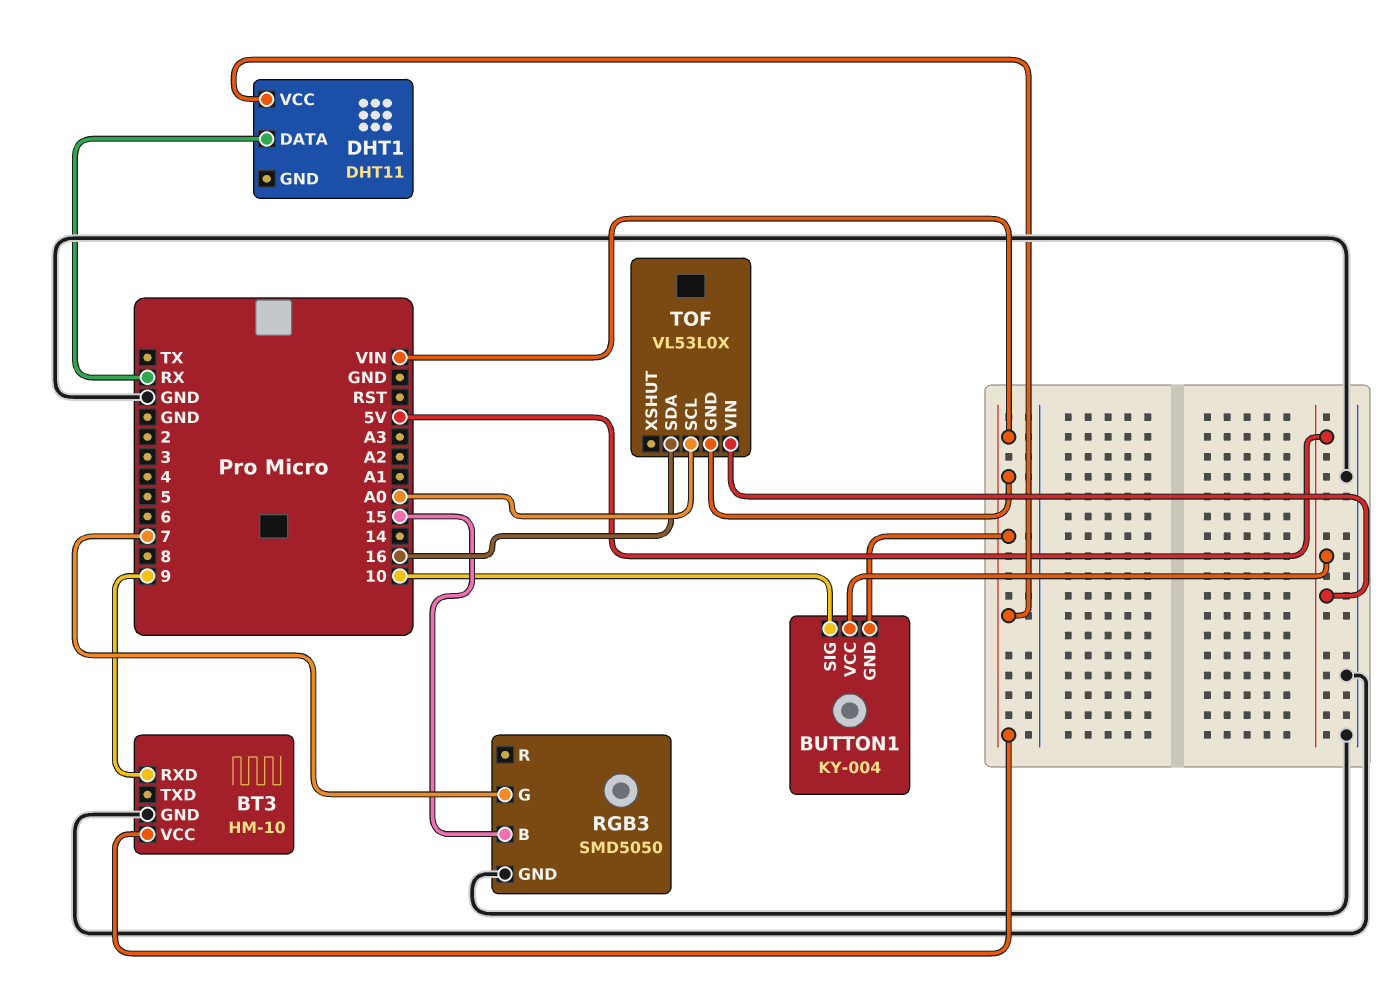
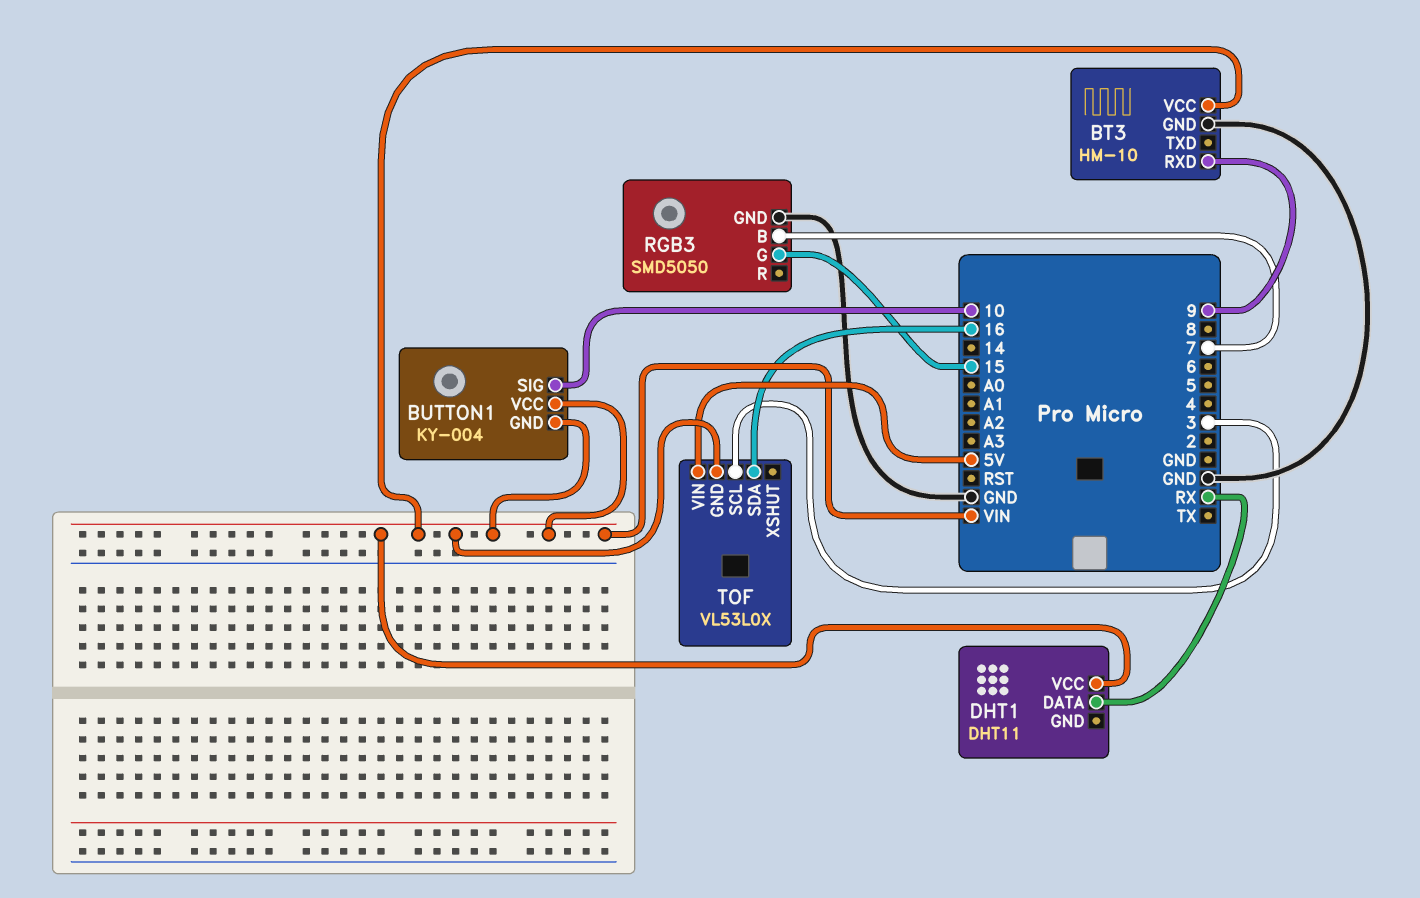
BUTTON1 pin VCC: 5V -> VIN
RGB3 pin B: 15 -> 7
RGB3 pin G: 7 -> 15
TOF pin SCL: A0 -> 3

